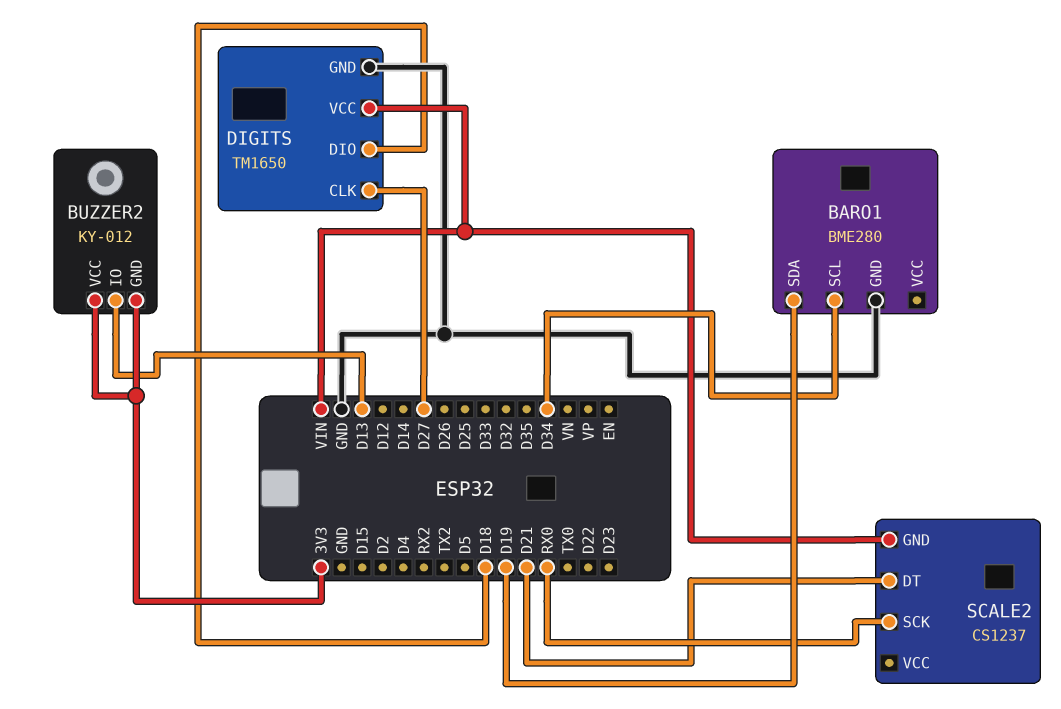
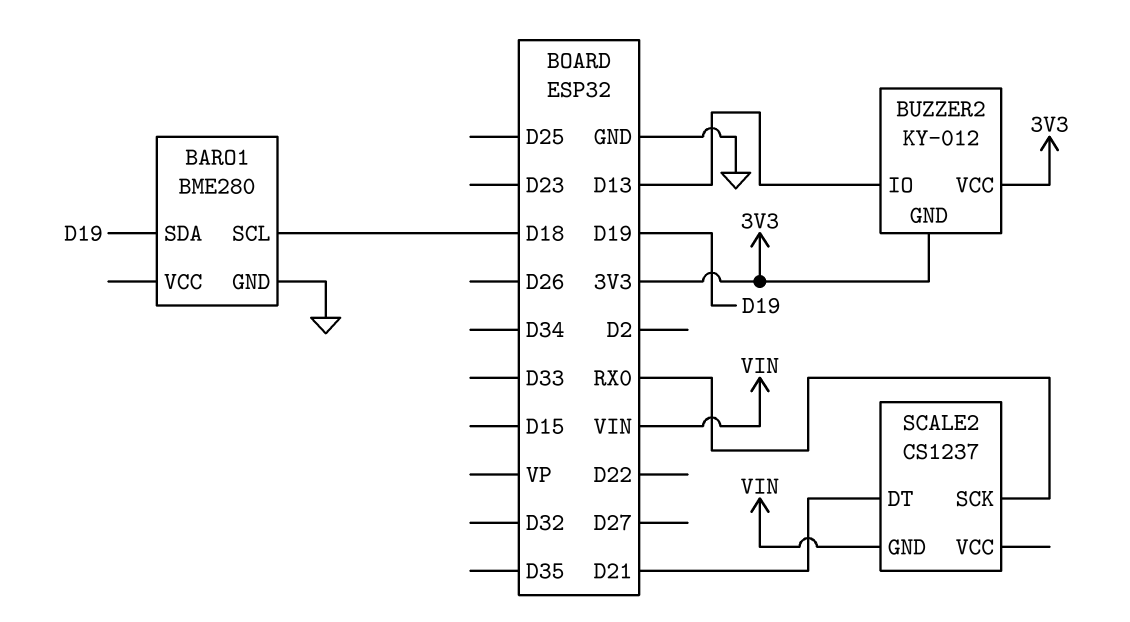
BARO1 pin SCL: D34 -> D18
DIGITS: TM1650 -> none
DIGITS pin CLK: D27 -> none
DIGITS pin DIO: D18 -> none
DIGITS pin GND: GND -> none
DIGITS pin VCC: VIN -> none

